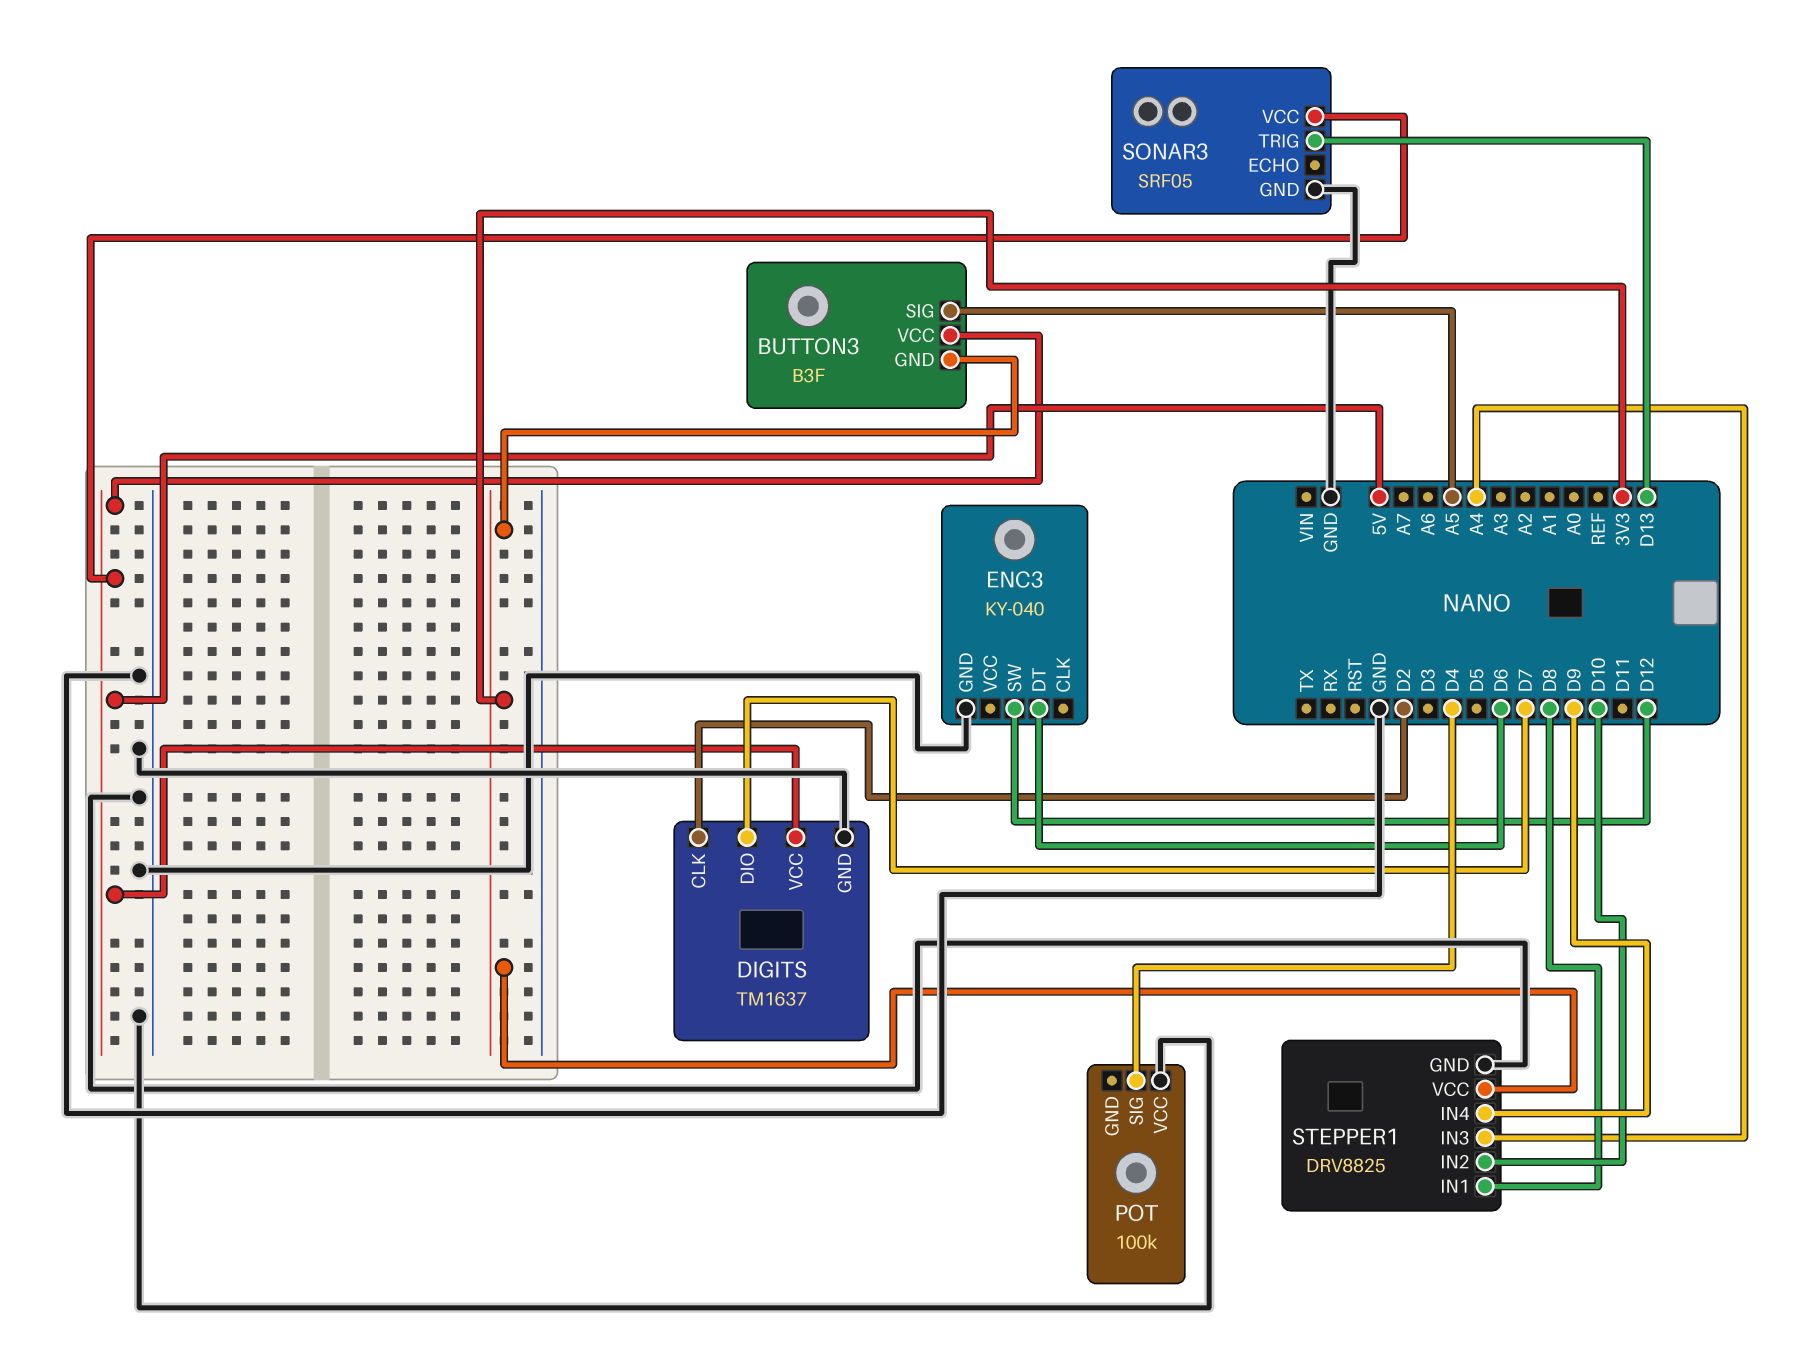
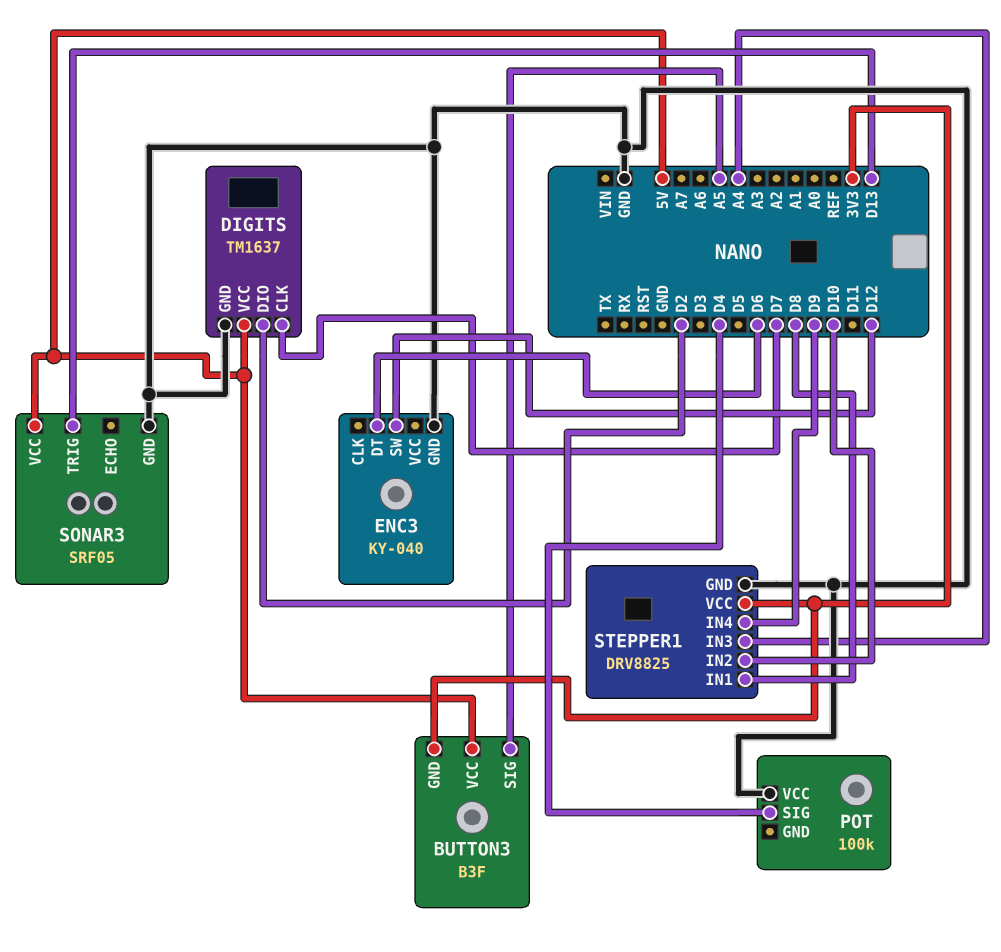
DIGITS pin CLK: D2 -> D7
DIGITS pin DIO: D7 -> D2

